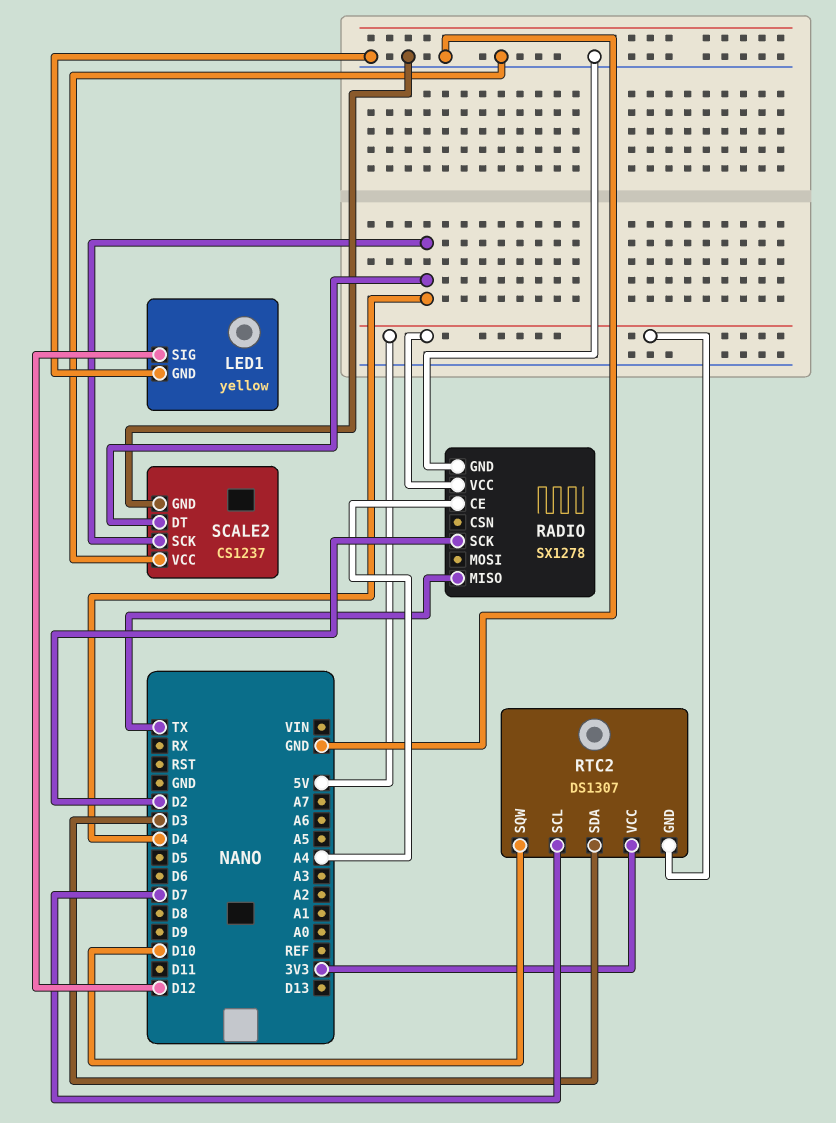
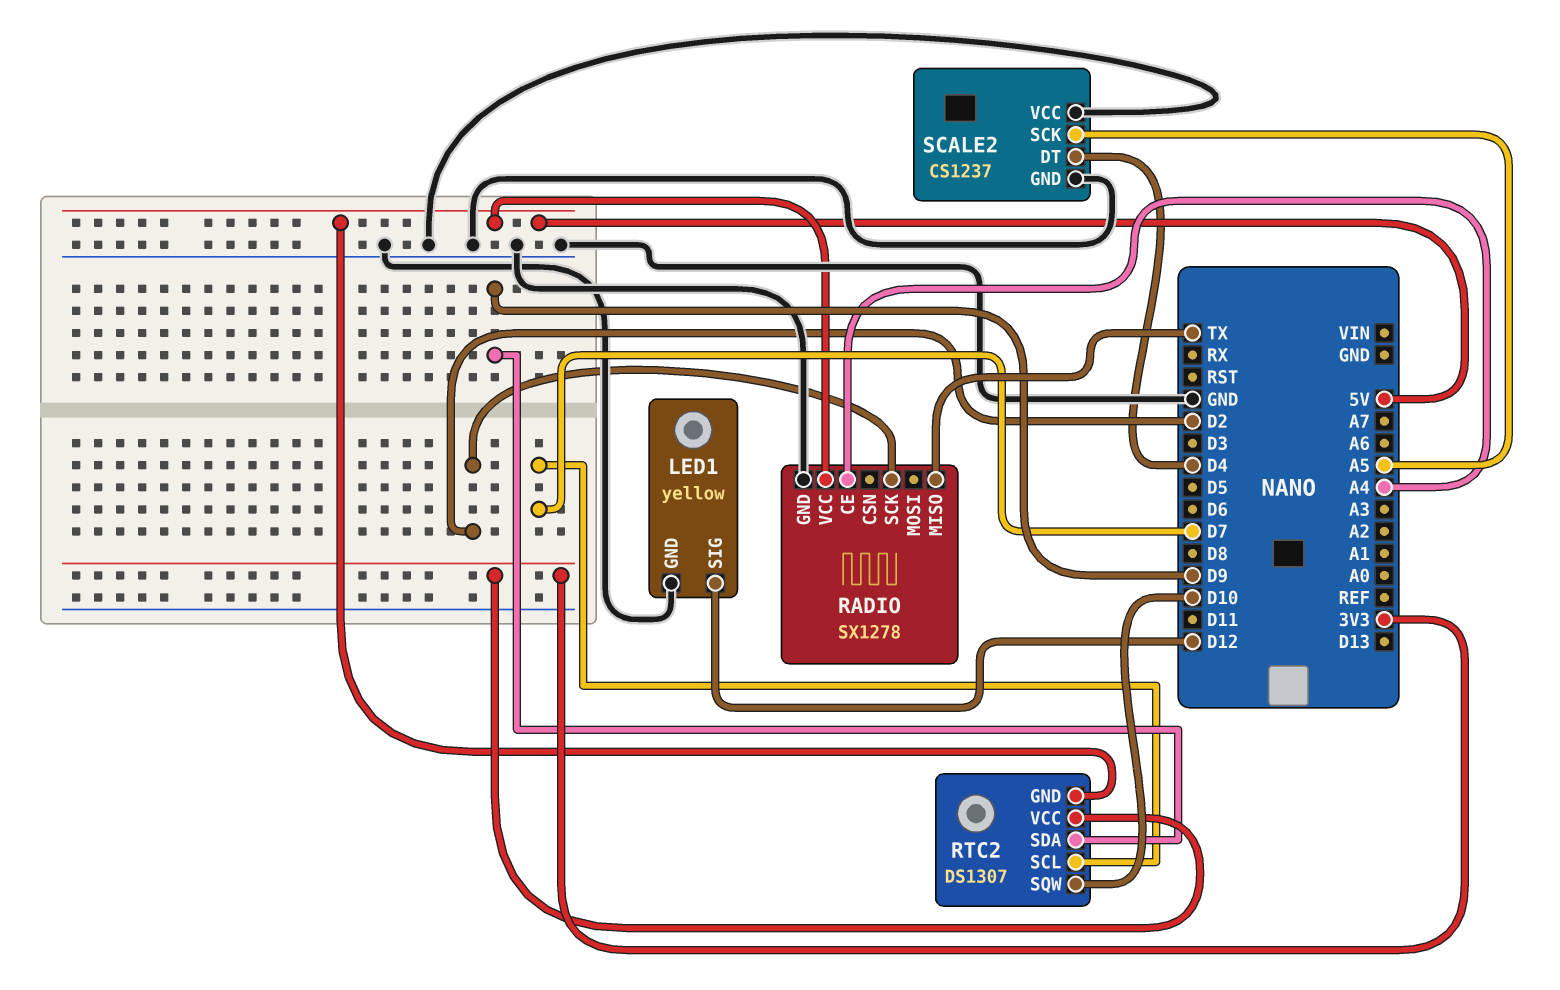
RTC2 pin SDA: D3 -> D9
SCALE2 pin SCK: D4 -> A5

